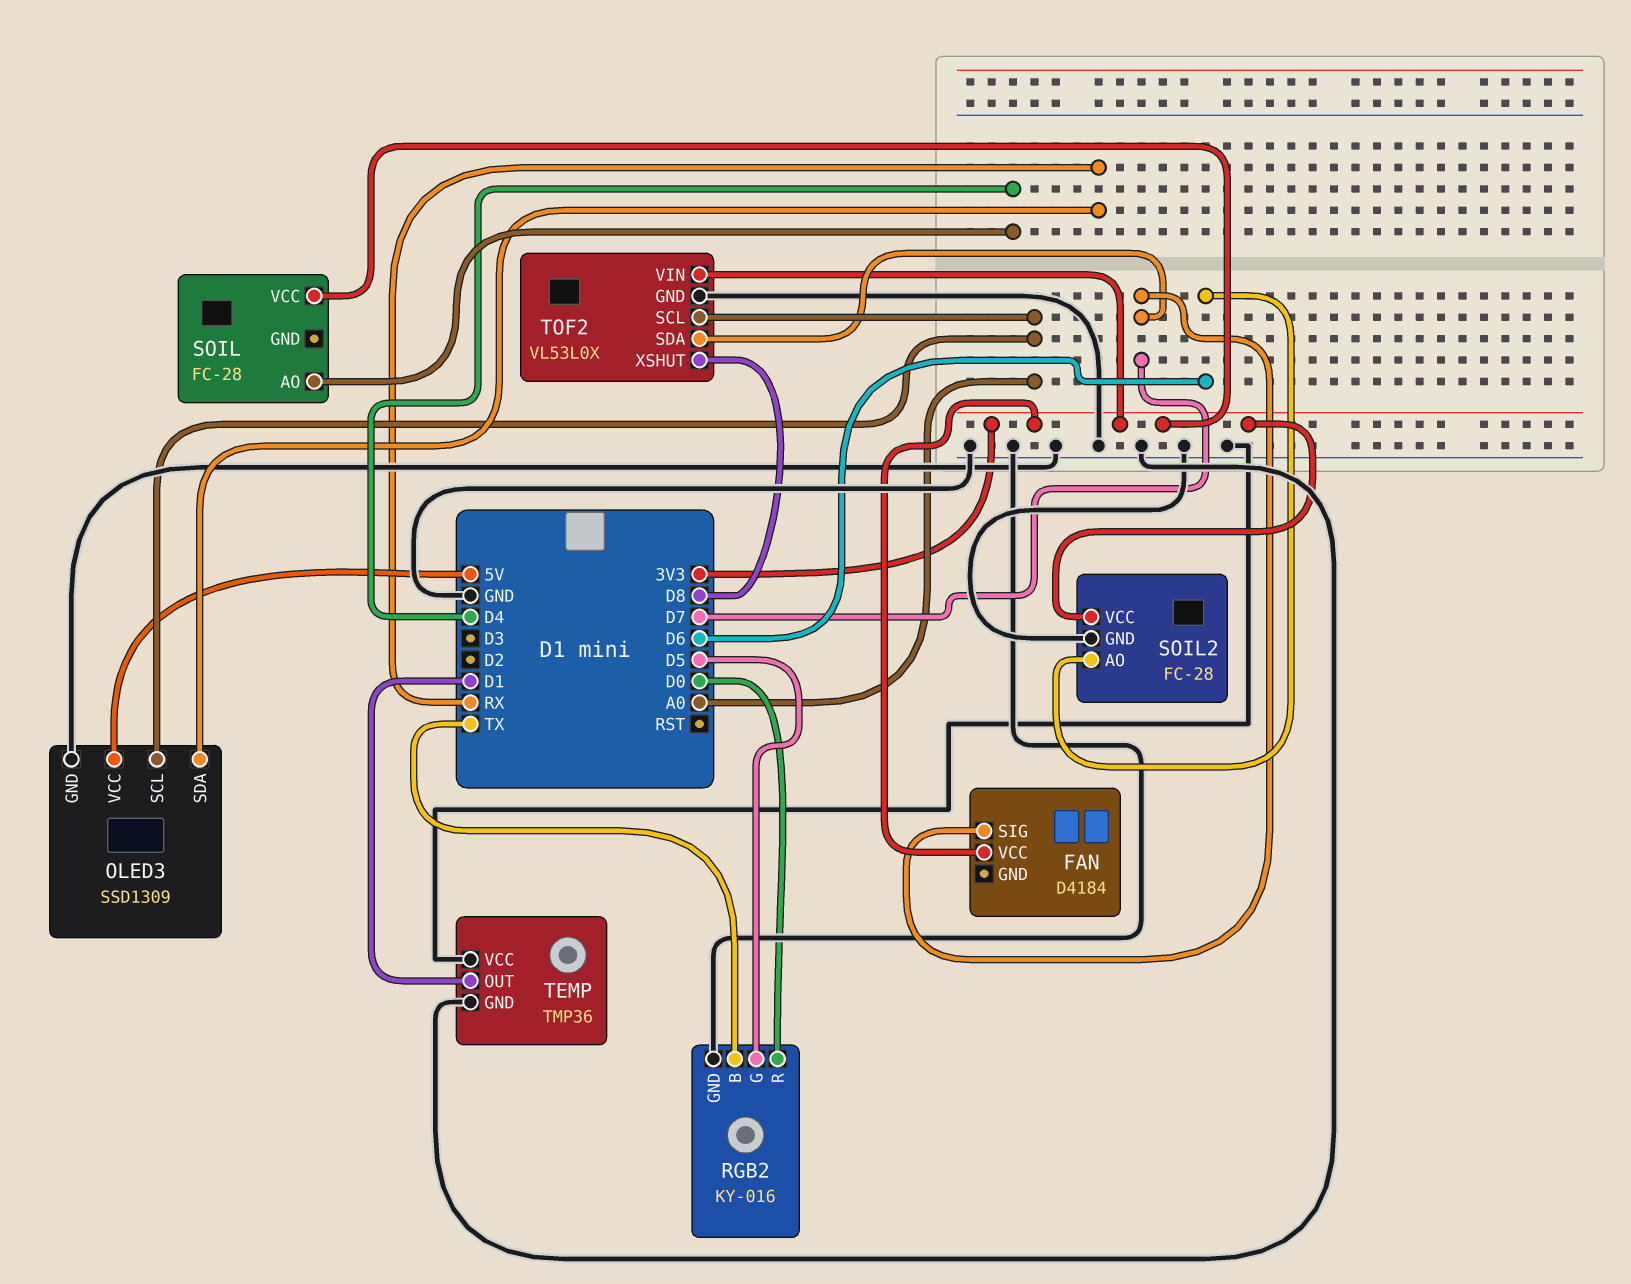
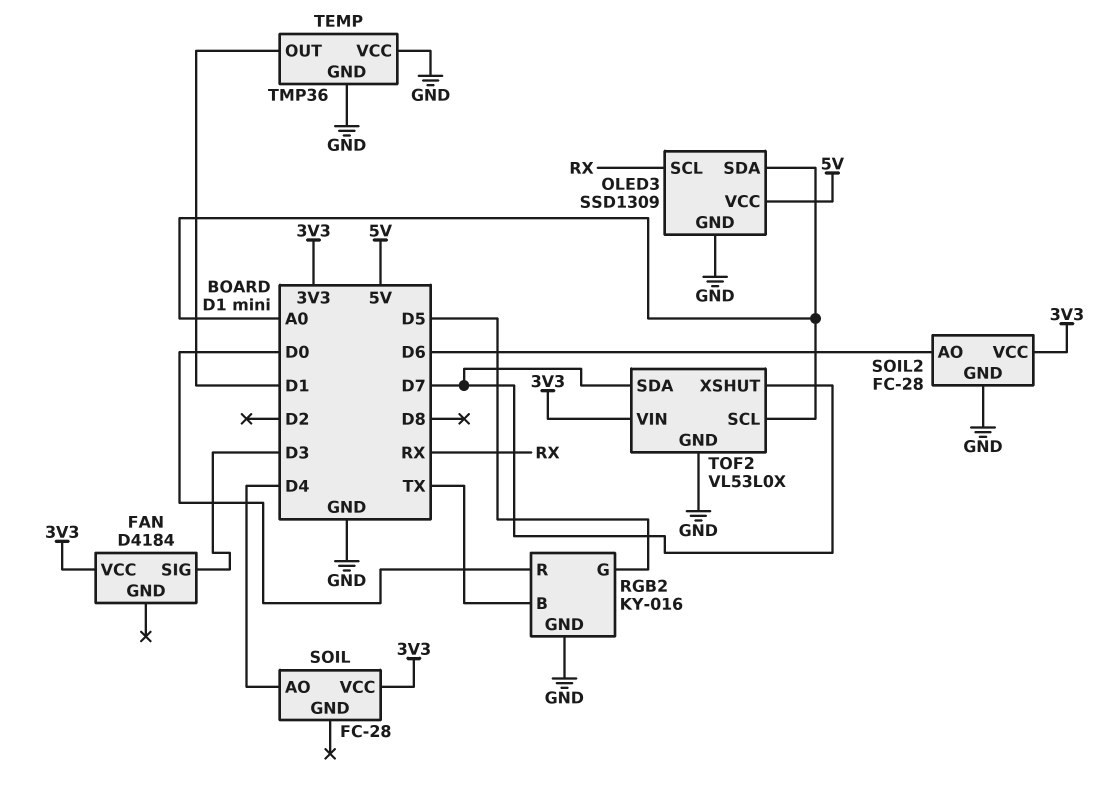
FAN pin SIG: D7 -> D3
OLED3 pin SCL: A0 -> RX
OLED3 pin SDA: RX -> A0
TOF2 pin XSHUT: D8 -> D7

